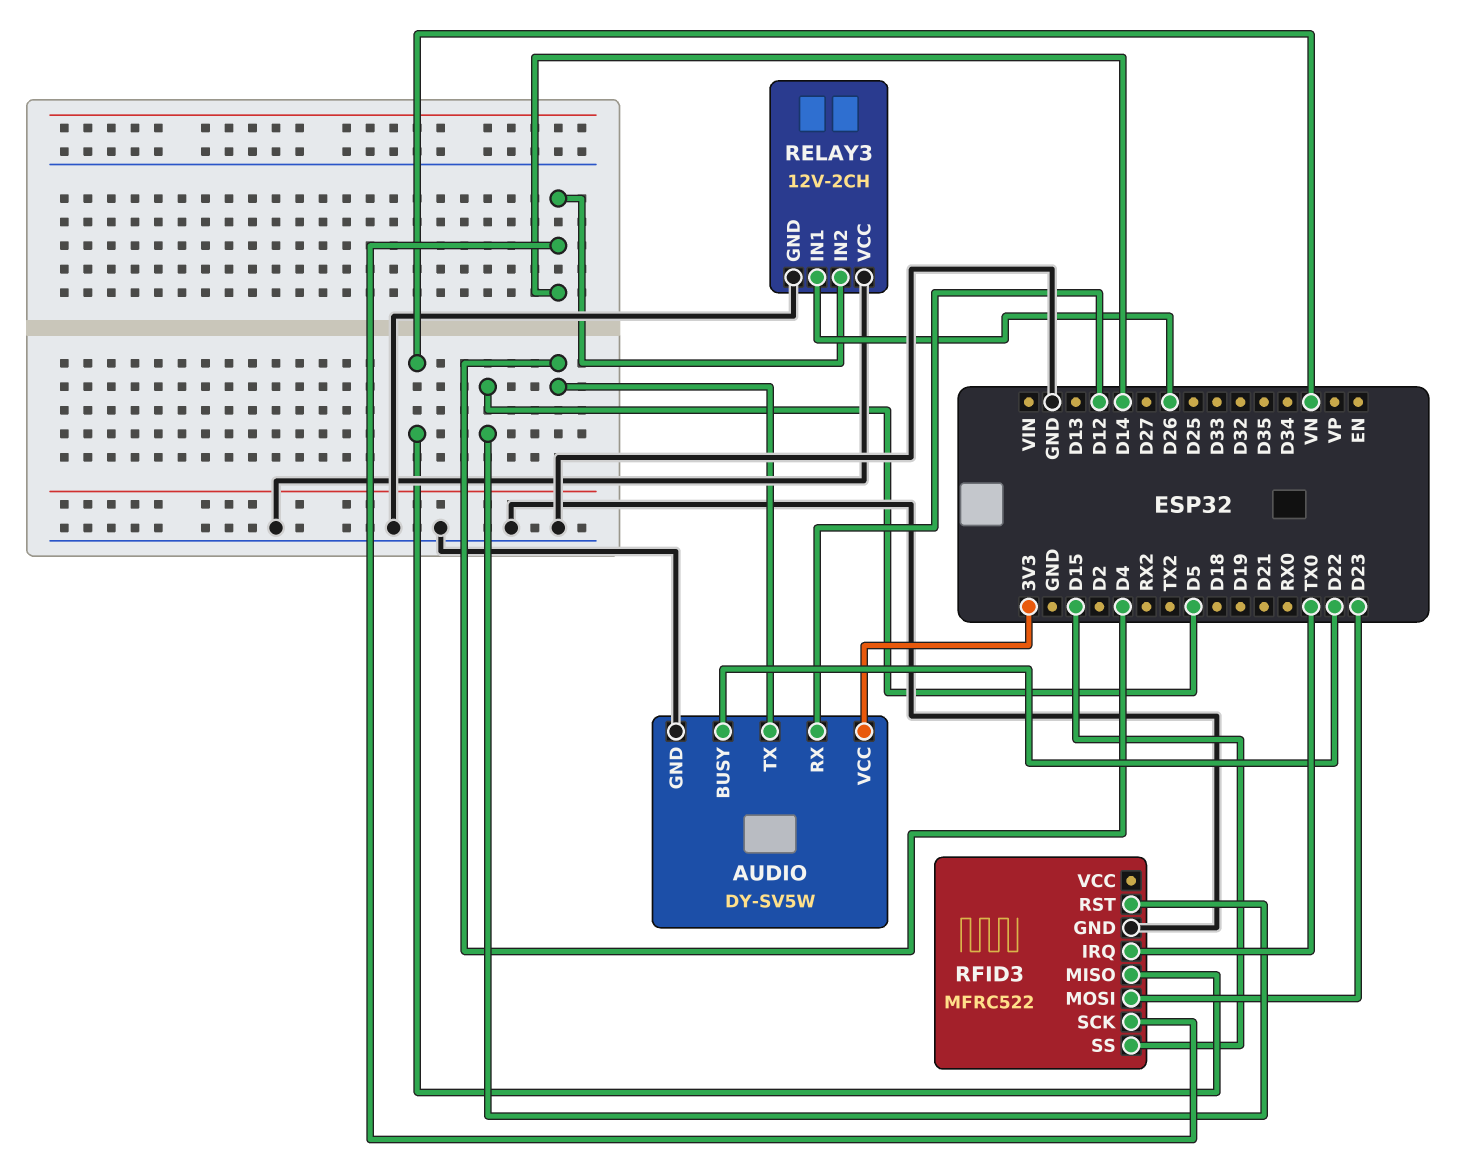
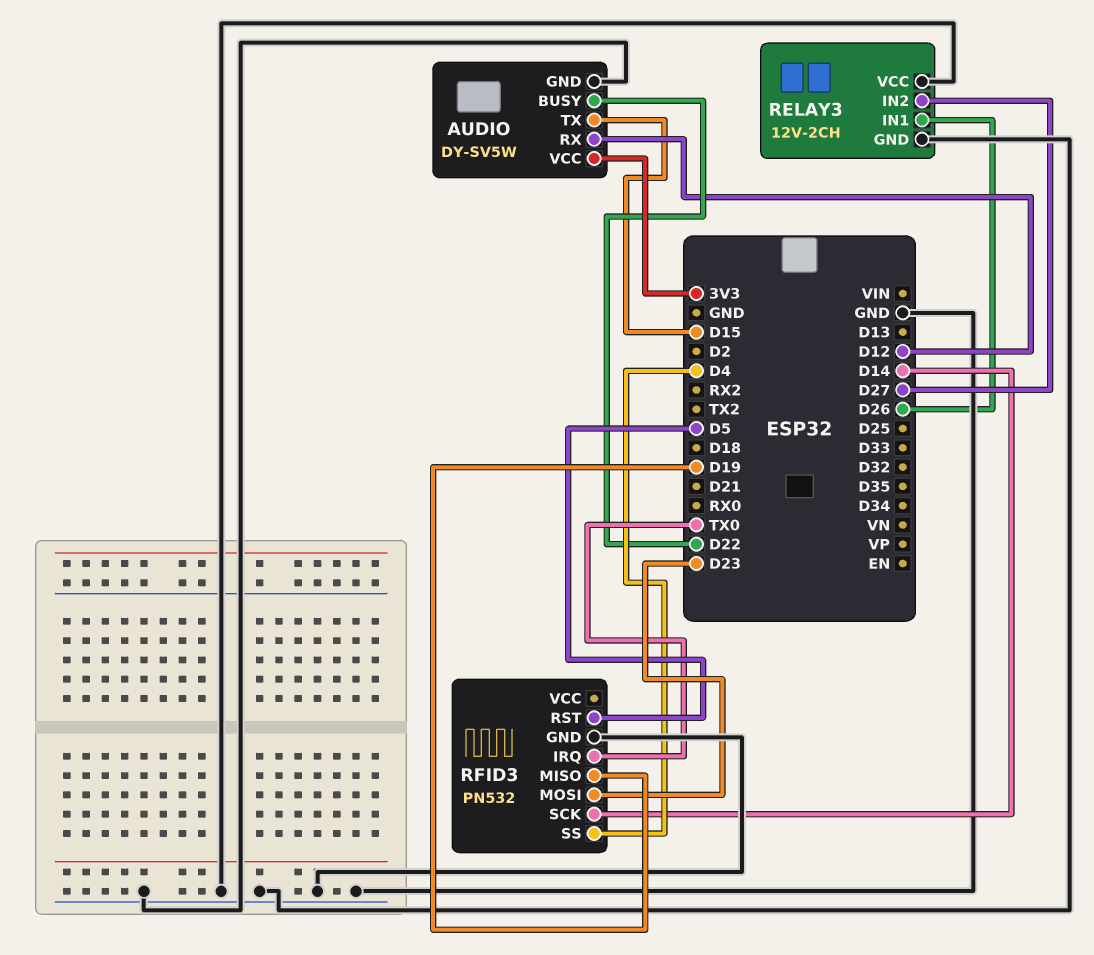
AUDIO pin TX: D4 -> D15
RELAY3 pin IN2: D14 -> D27
RFID3: MFRC522 -> PN532
RFID3 pin MISO: VN -> D19
RFID3 pin SS: D15 -> D4

